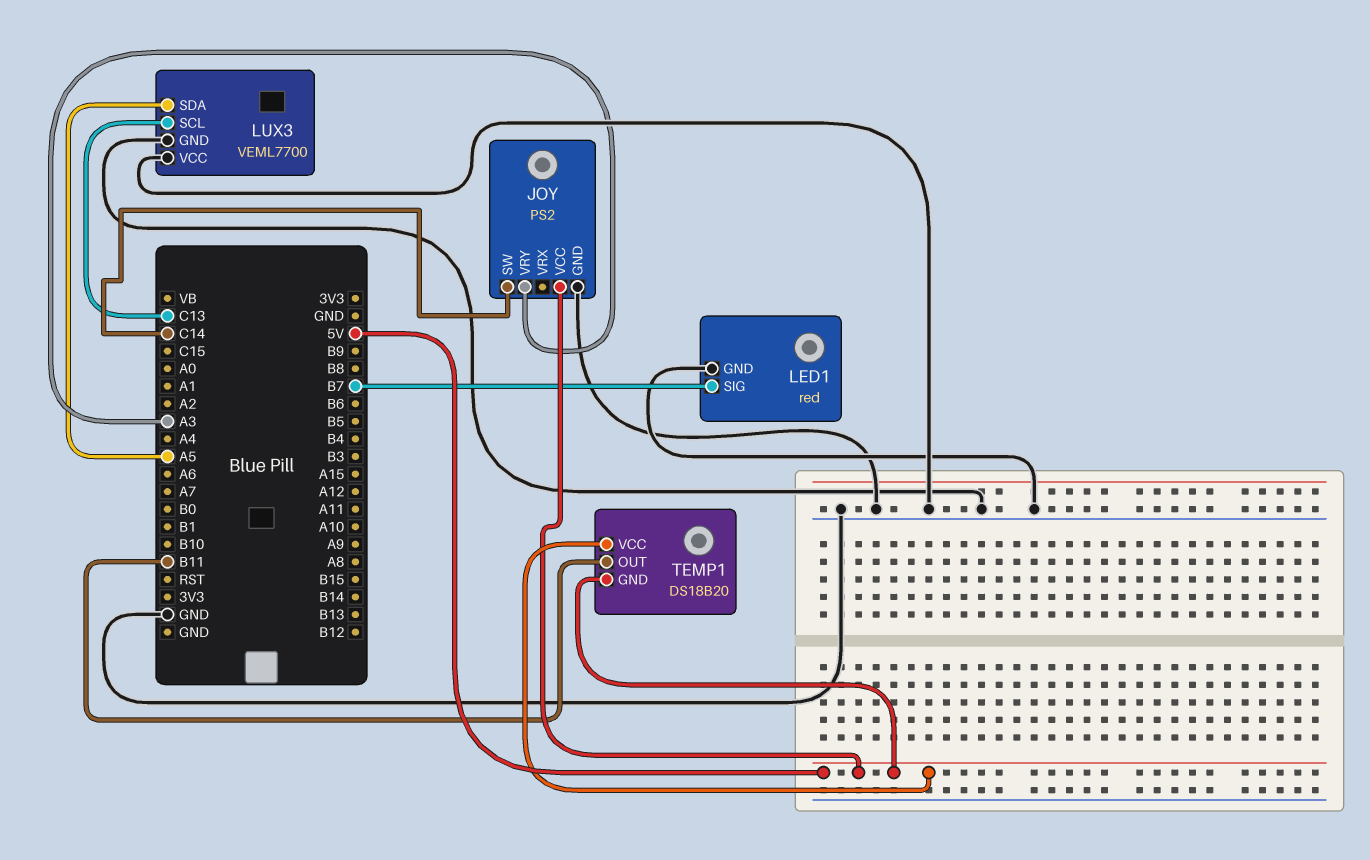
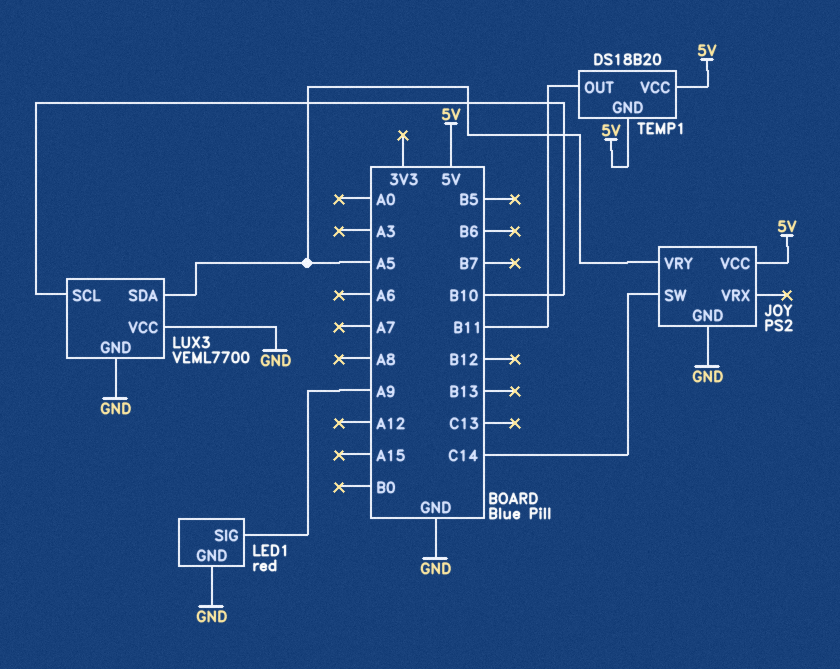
JOY pin VRY: A3 -> A5
LED1 pin SIG: B7 -> A9
LUX3 pin SCL: C13 -> B10

